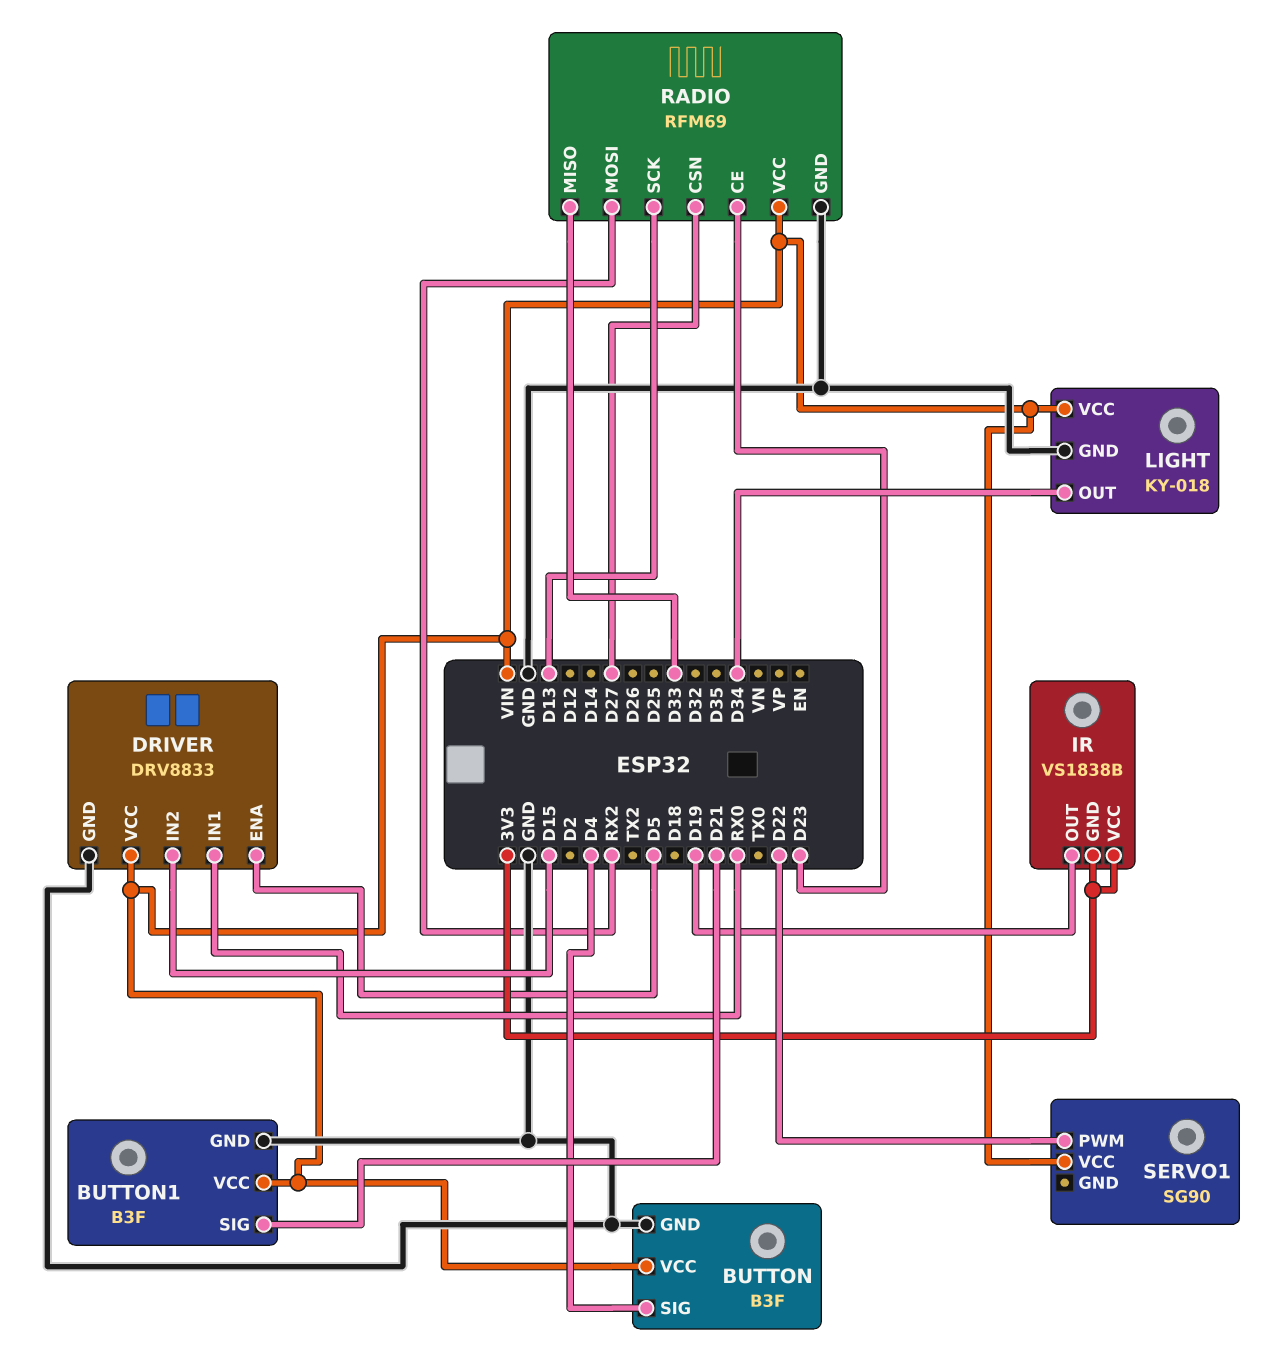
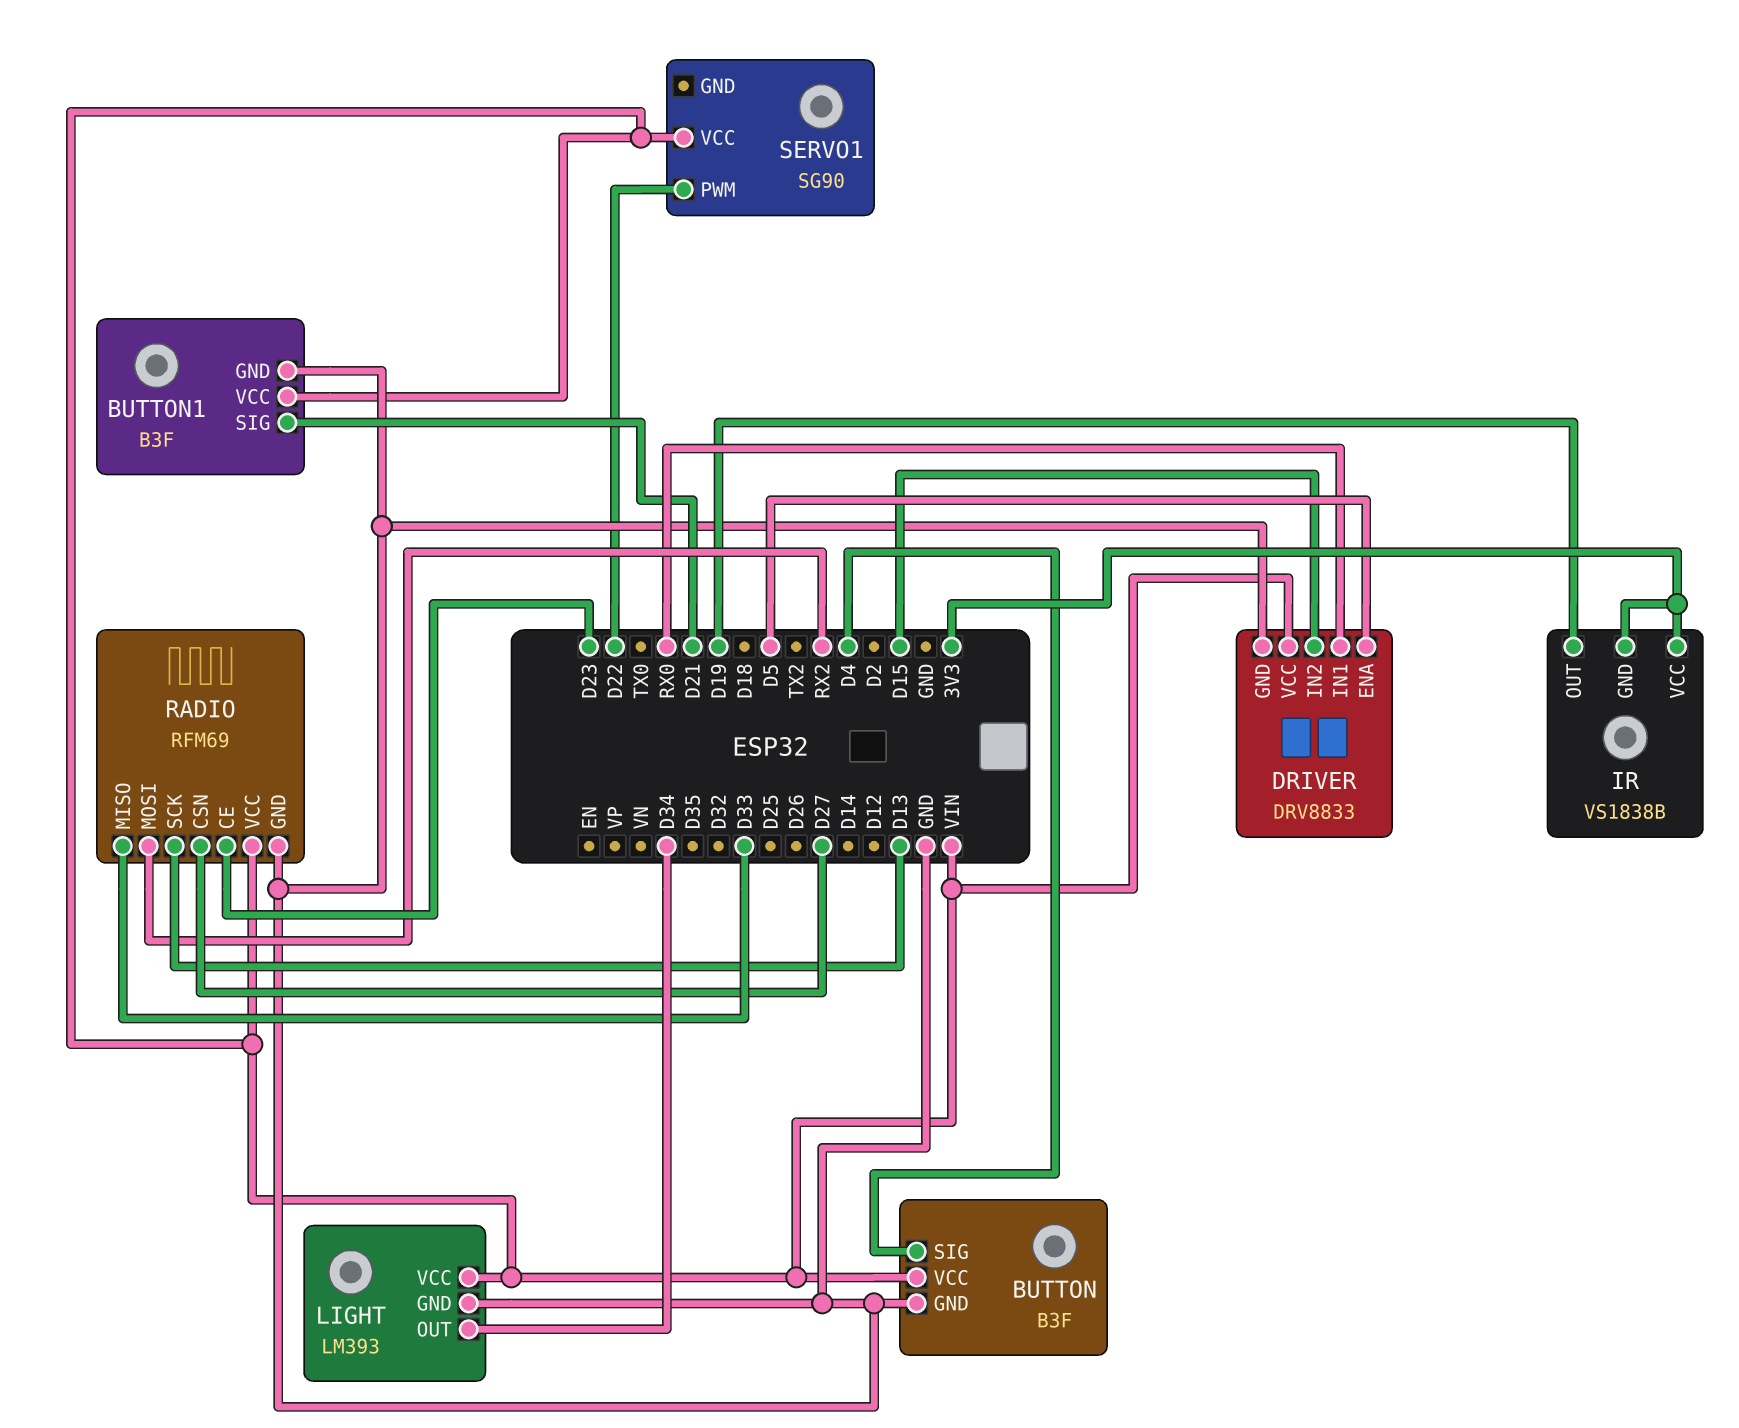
LIGHT: KY-018 -> LM393

